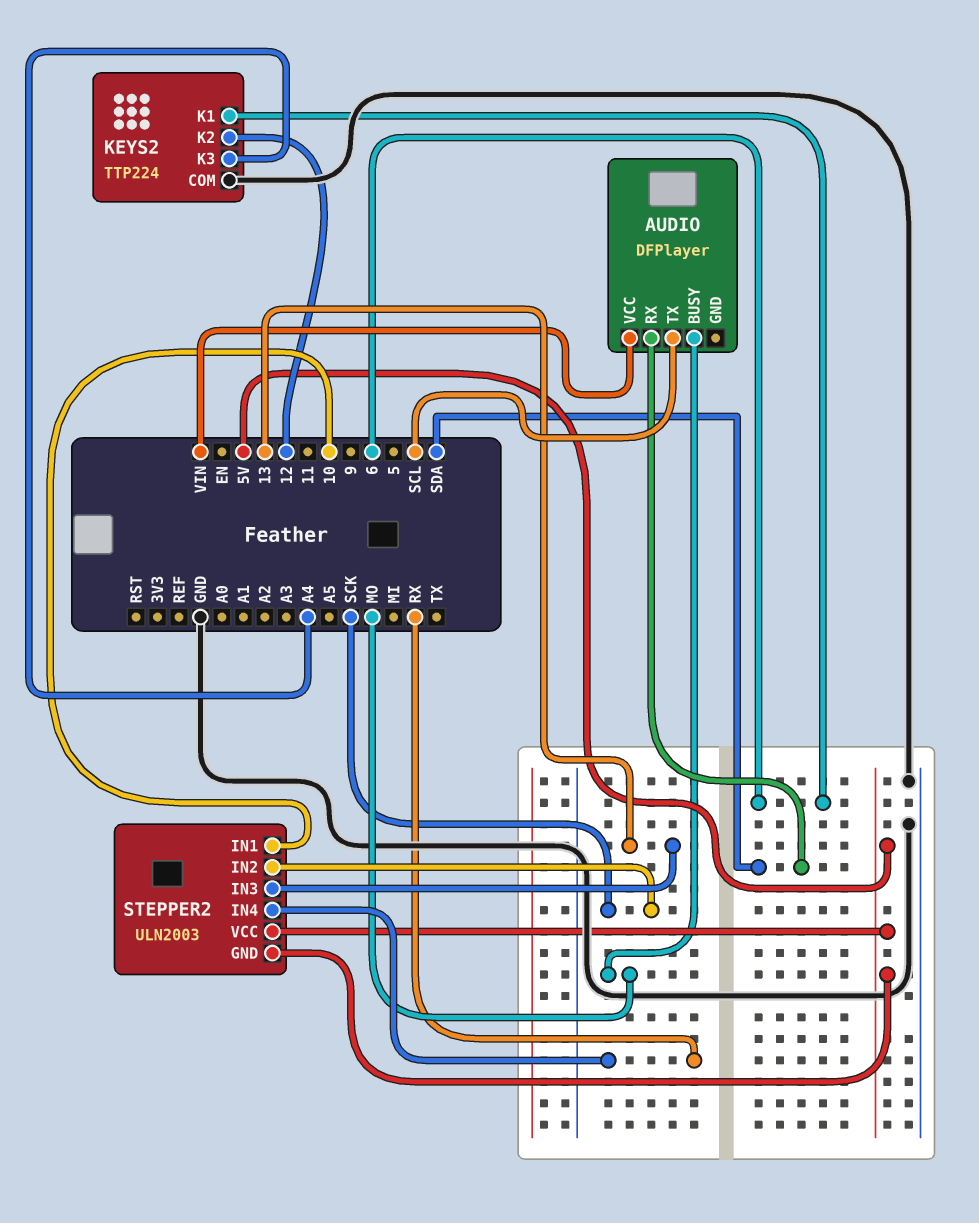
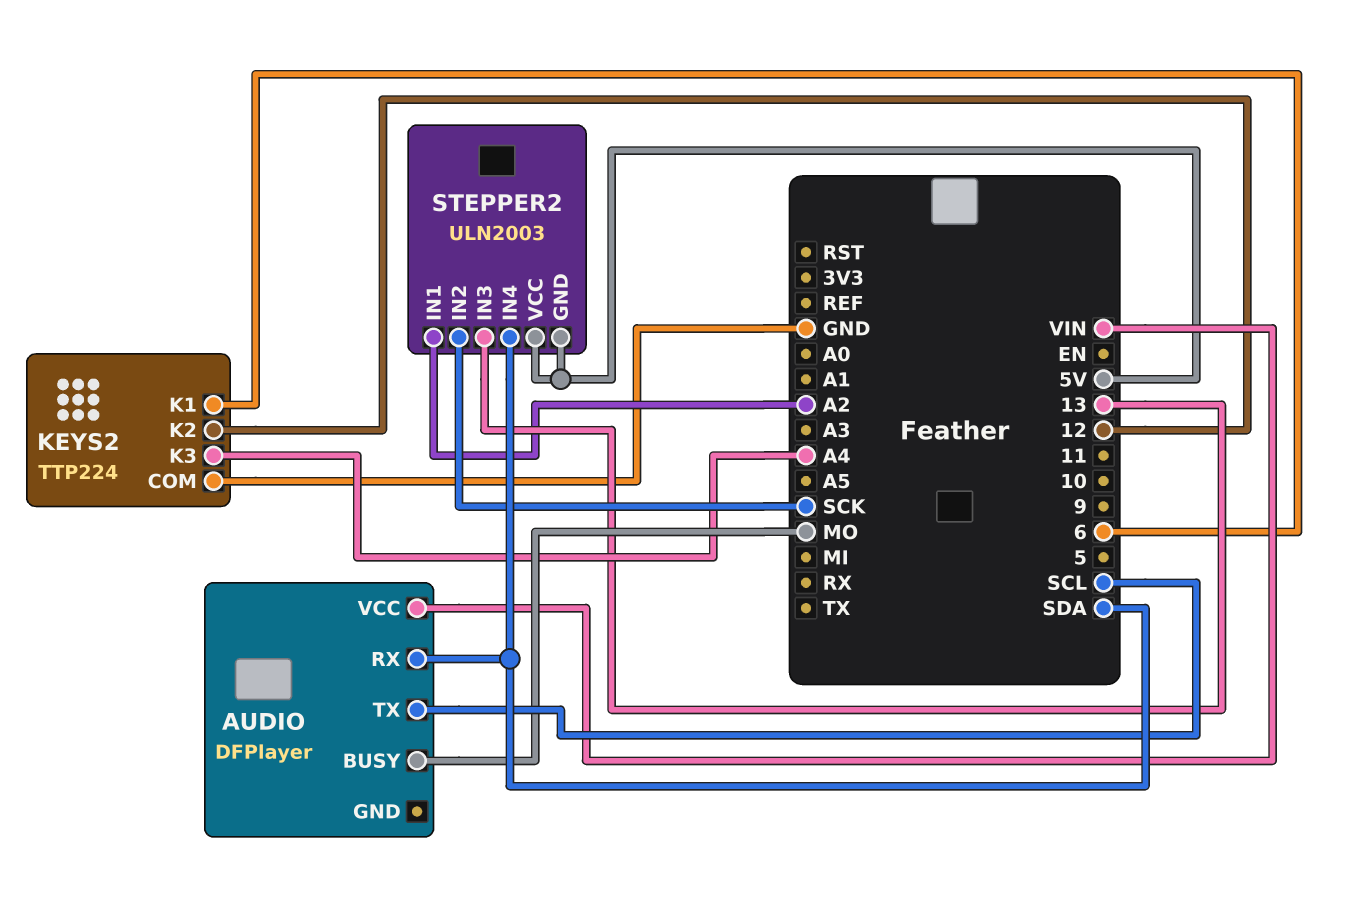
STEPPER2 pin IN1: 10 -> A2
STEPPER2 pin IN4: RX -> SDA

